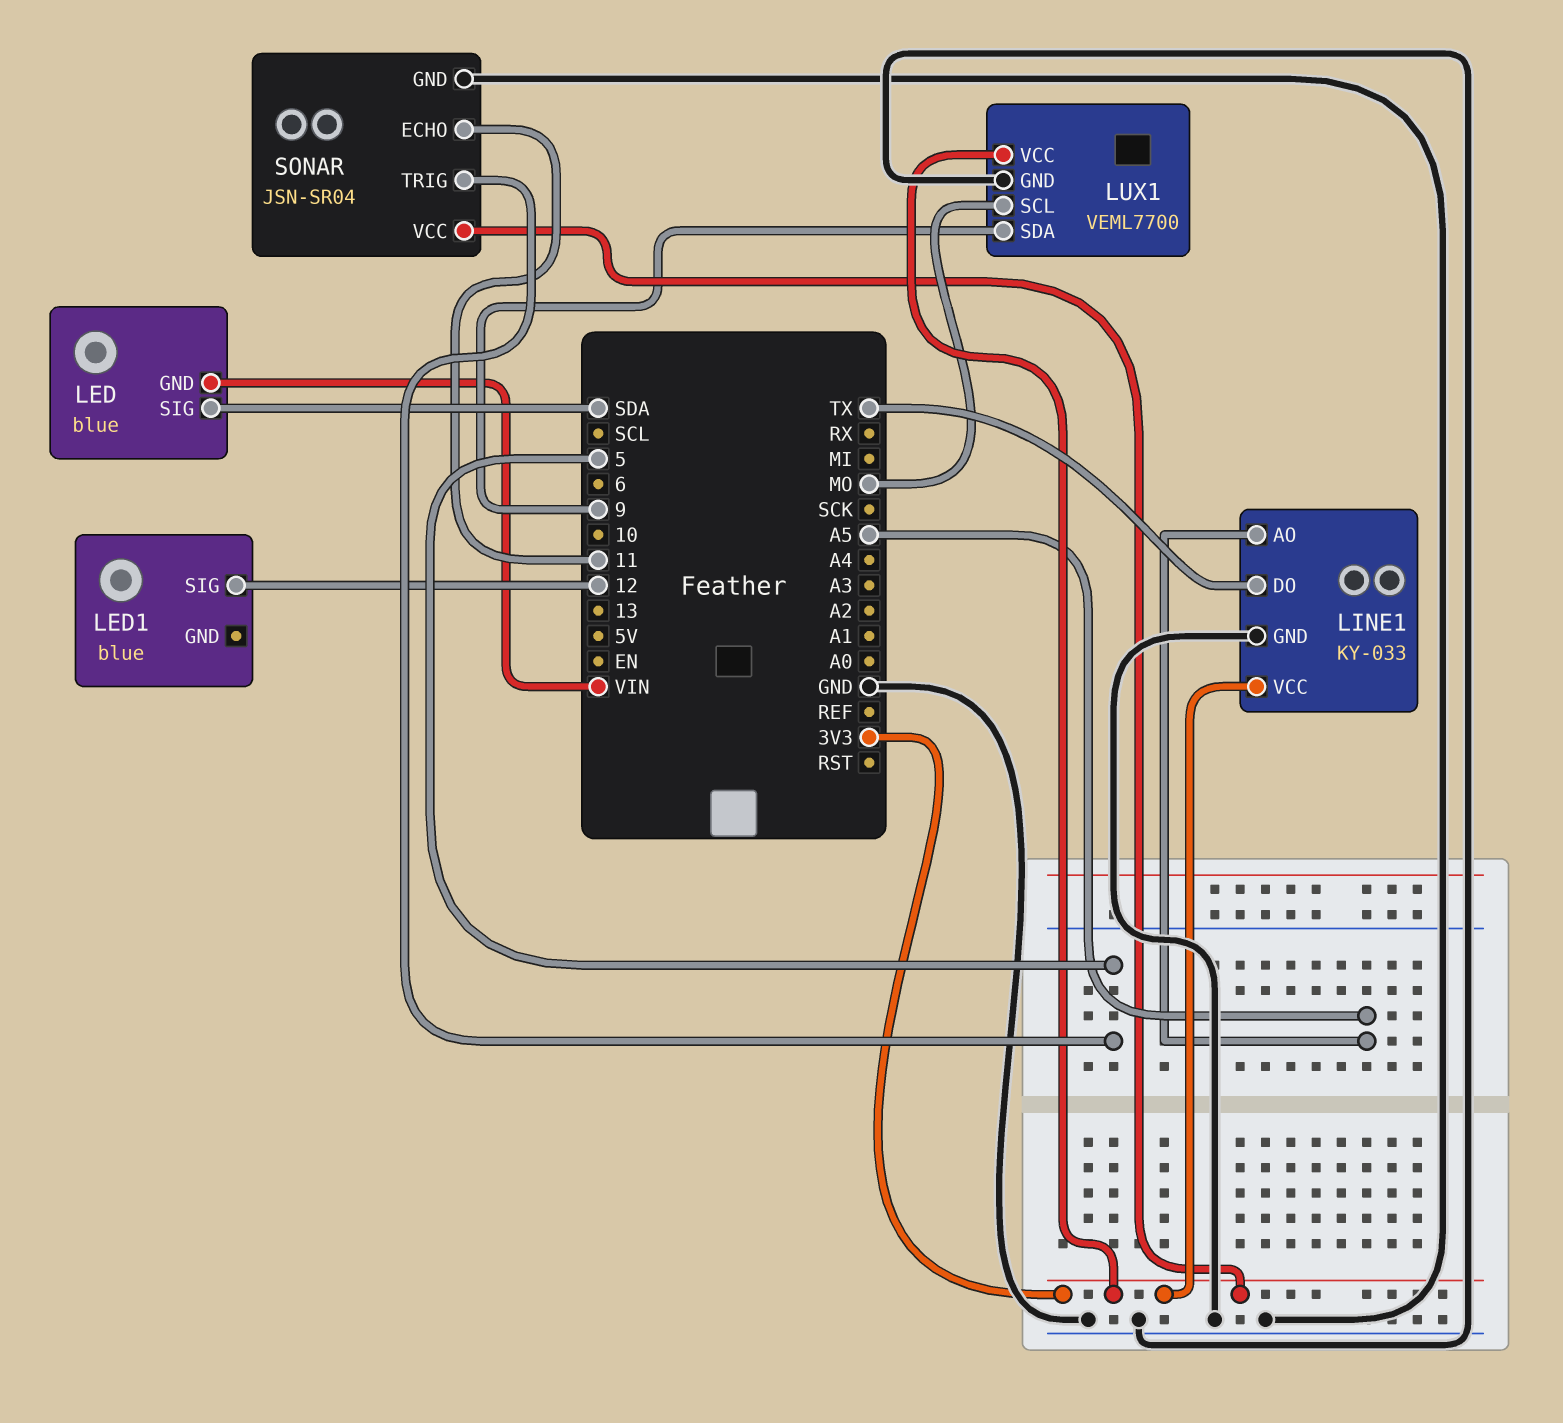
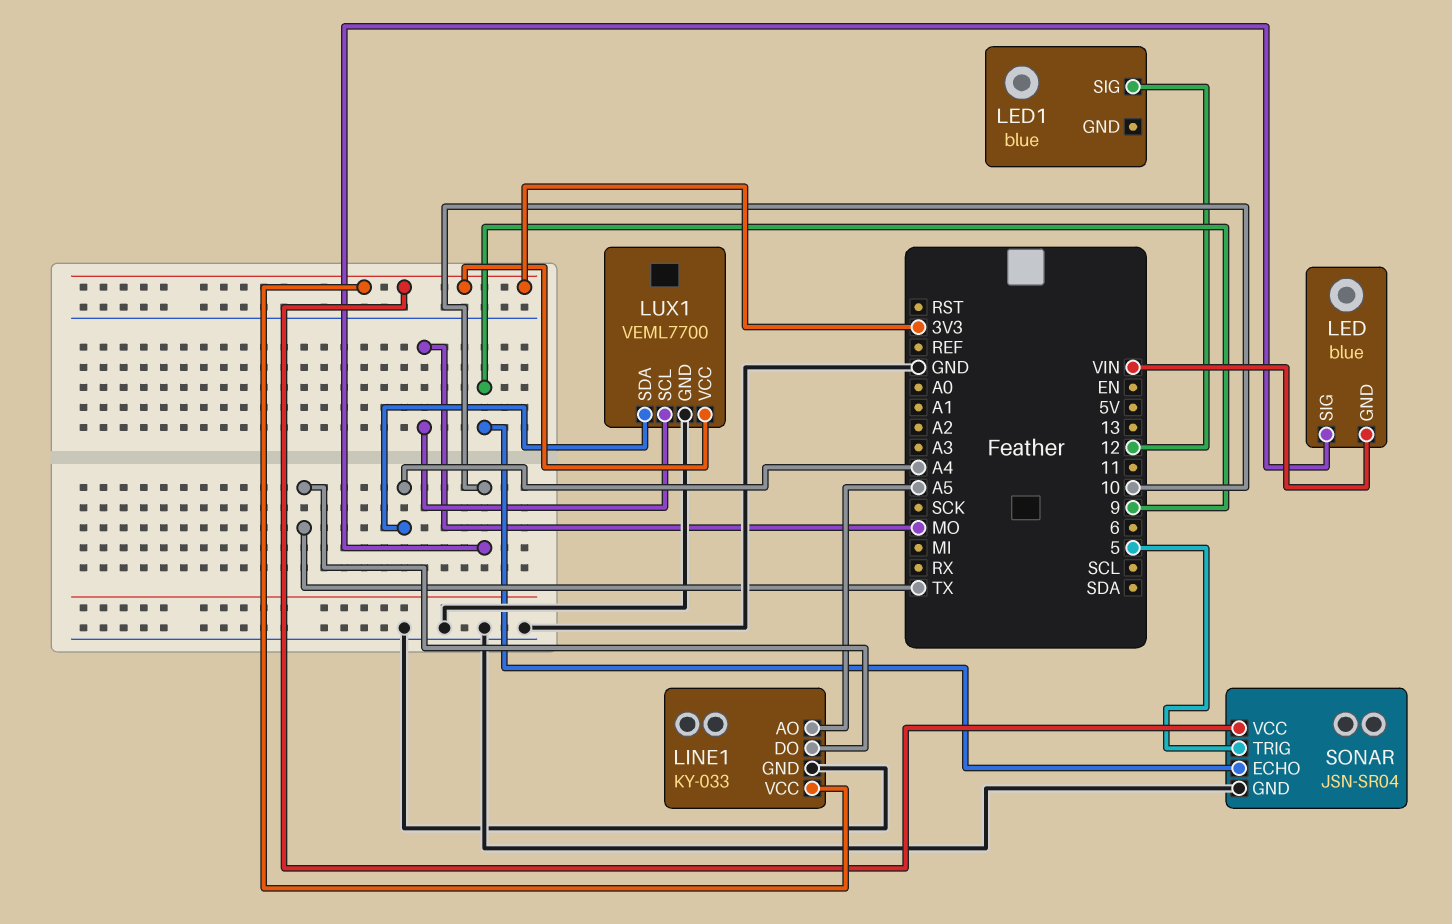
LED pin SIG: SDA -> 10
LUX1 pin SDA: 9 -> A4
SONAR pin ECHO: 11 -> 9

